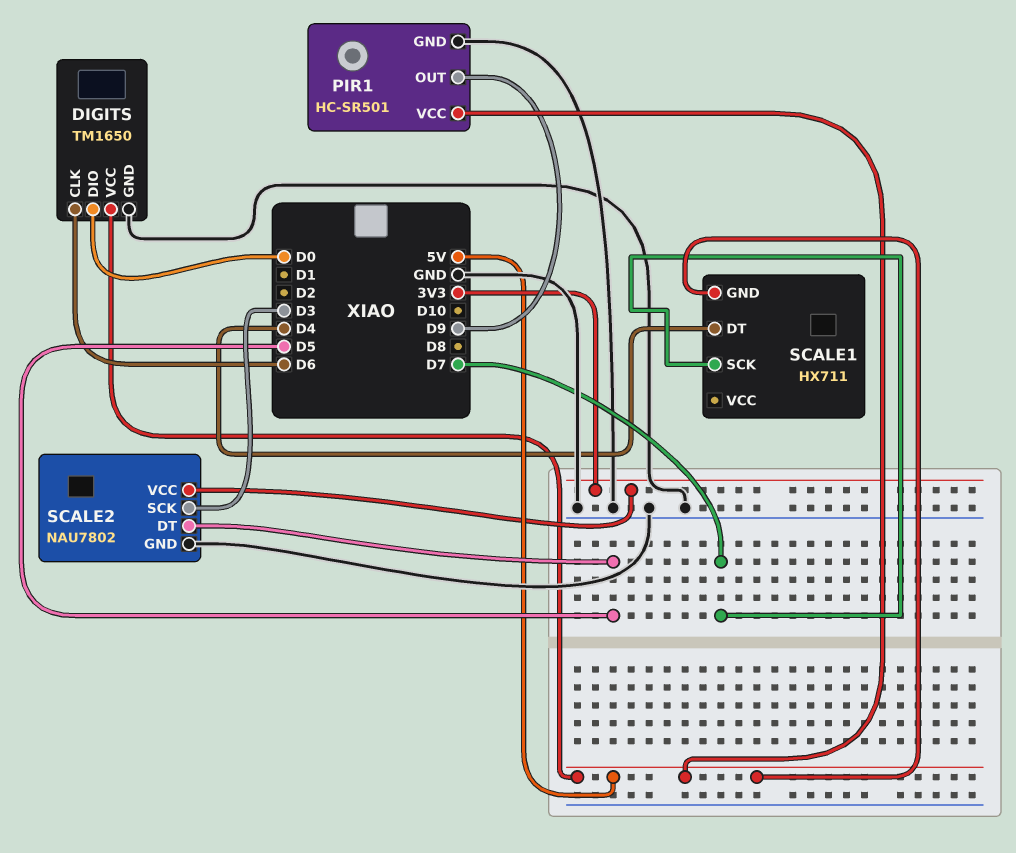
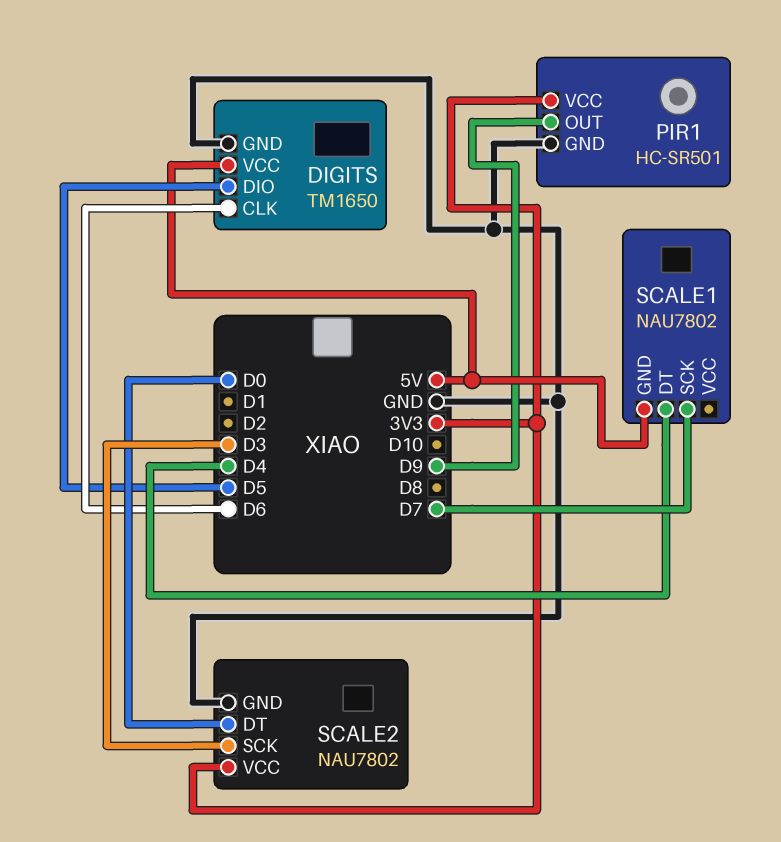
DIGITS pin DIO: D0 -> D5
PIR1 pin VCC: 5V -> 3V3
SCALE1: HX711 -> NAU7802
SCALE2 pin DT: D5 -> D0

